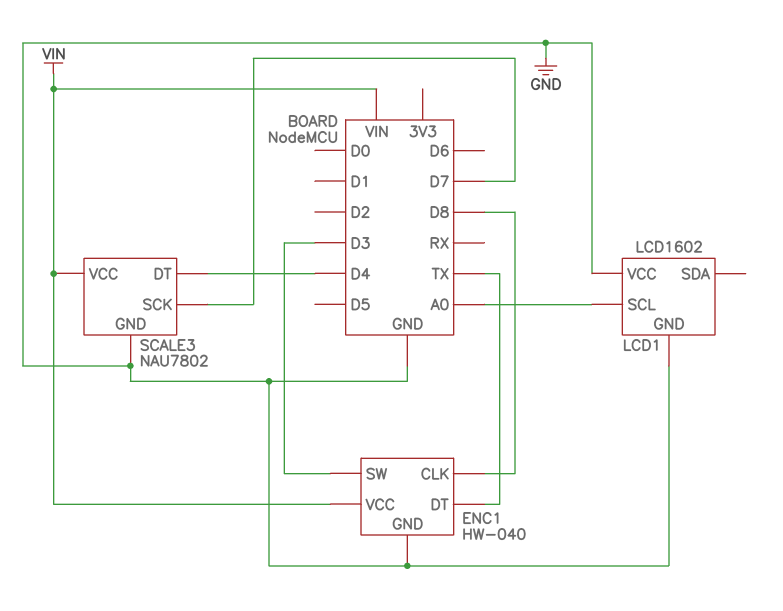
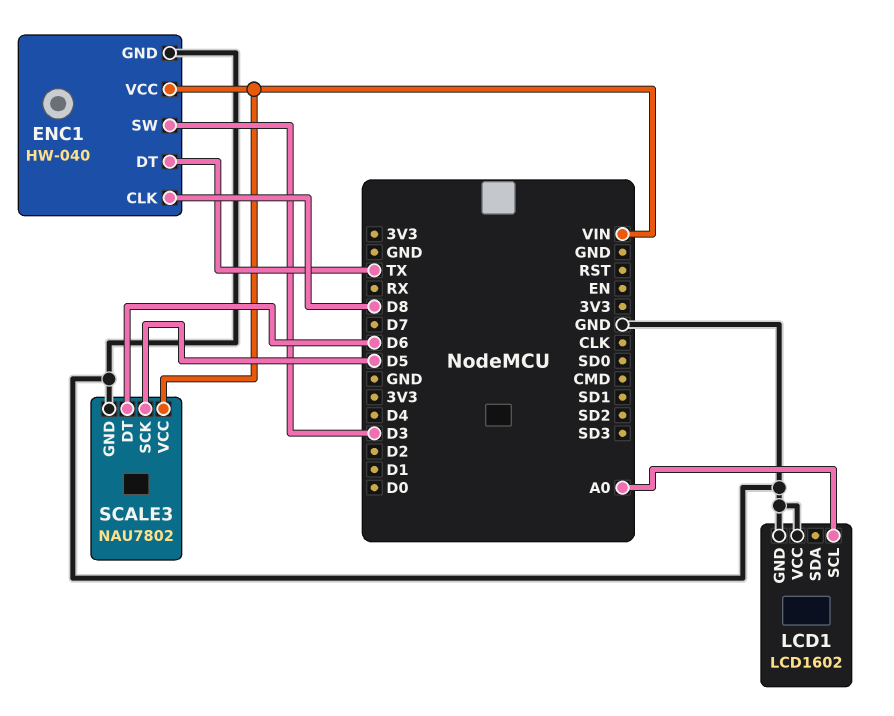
SCALE3 pin DT: D4 -> D6
SCALE3 pin SCK: D7 -> D5

